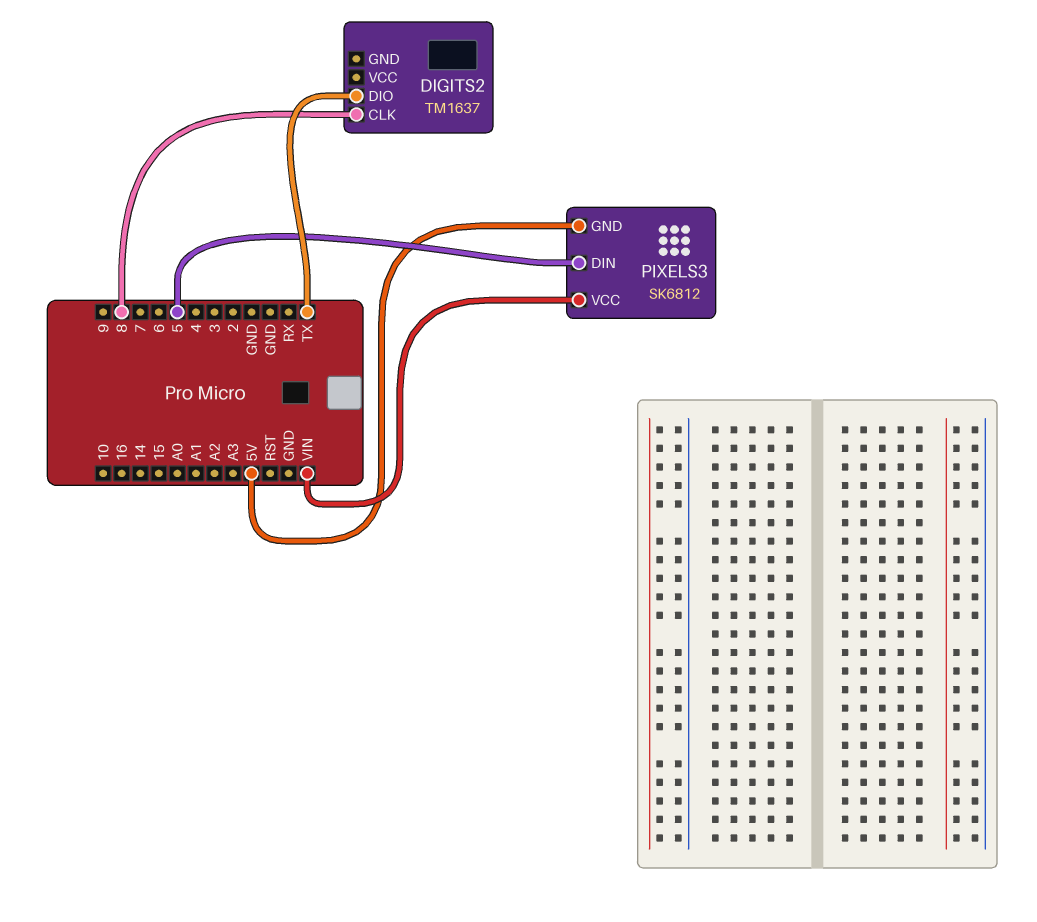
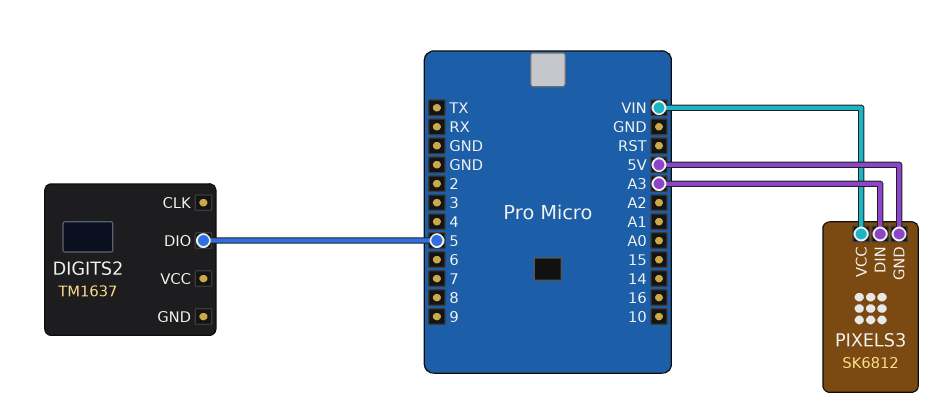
DIGITS2 pin CLK: 8 -> none
DIGITS2 pin DIO: TX -> 5
PIXELS3 pin DIN: 5 -> A3

